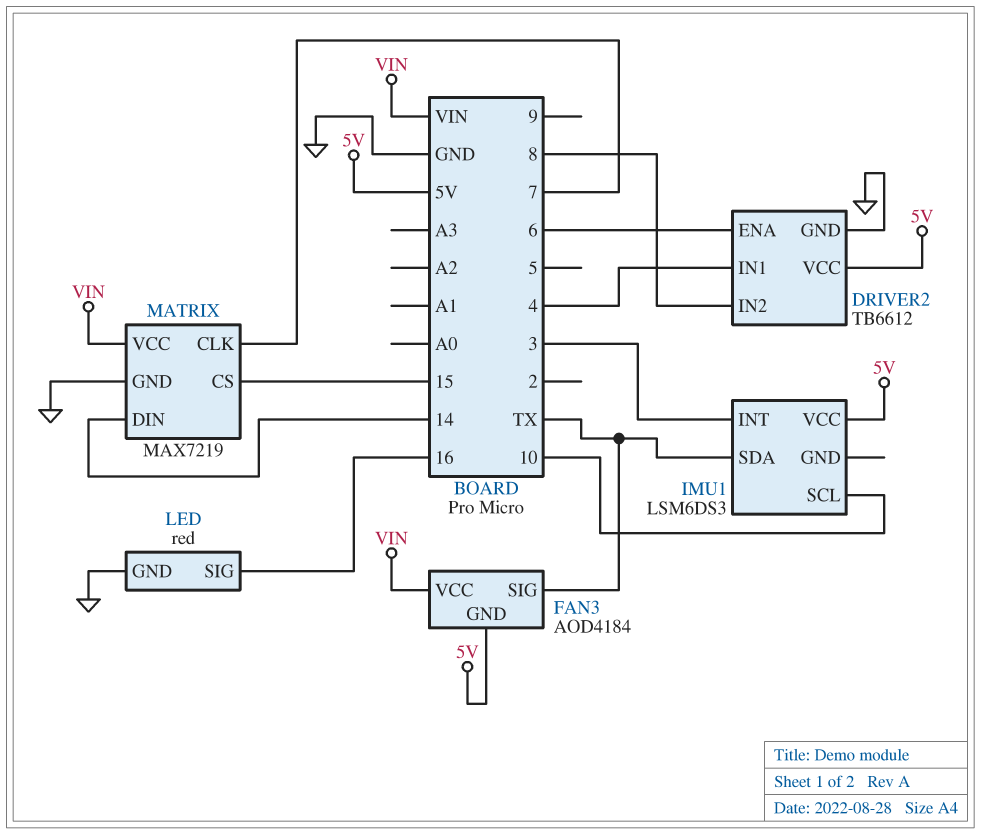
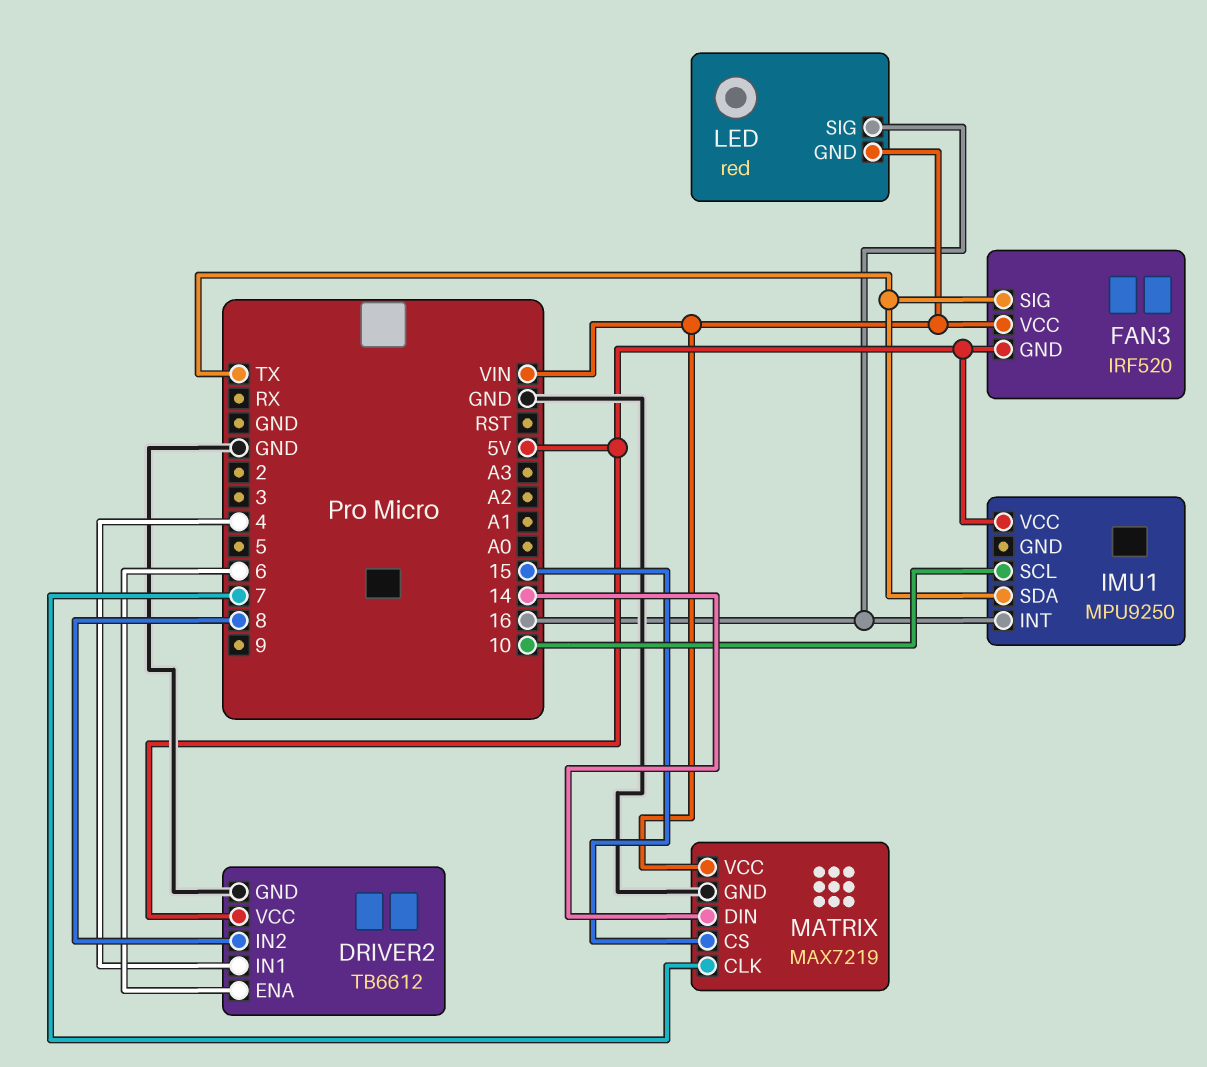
FAN3: AOD4184 -> IRF520
IMU1: LSM6DS3 -> MPU9250
IMU1 pin INT: 3 -> 16
LED pin GND: GND -> VIN

